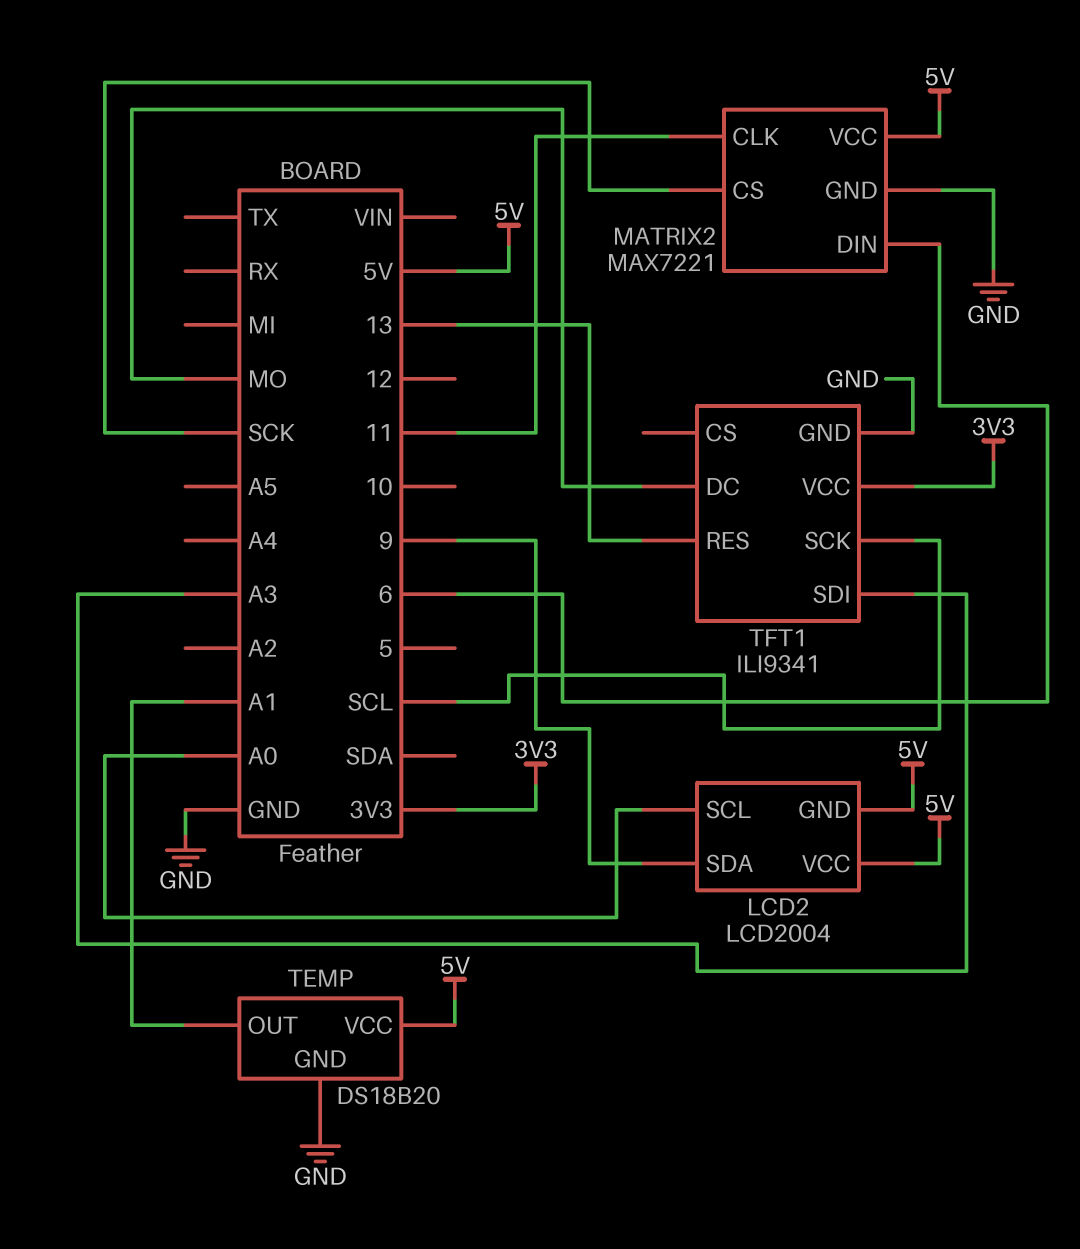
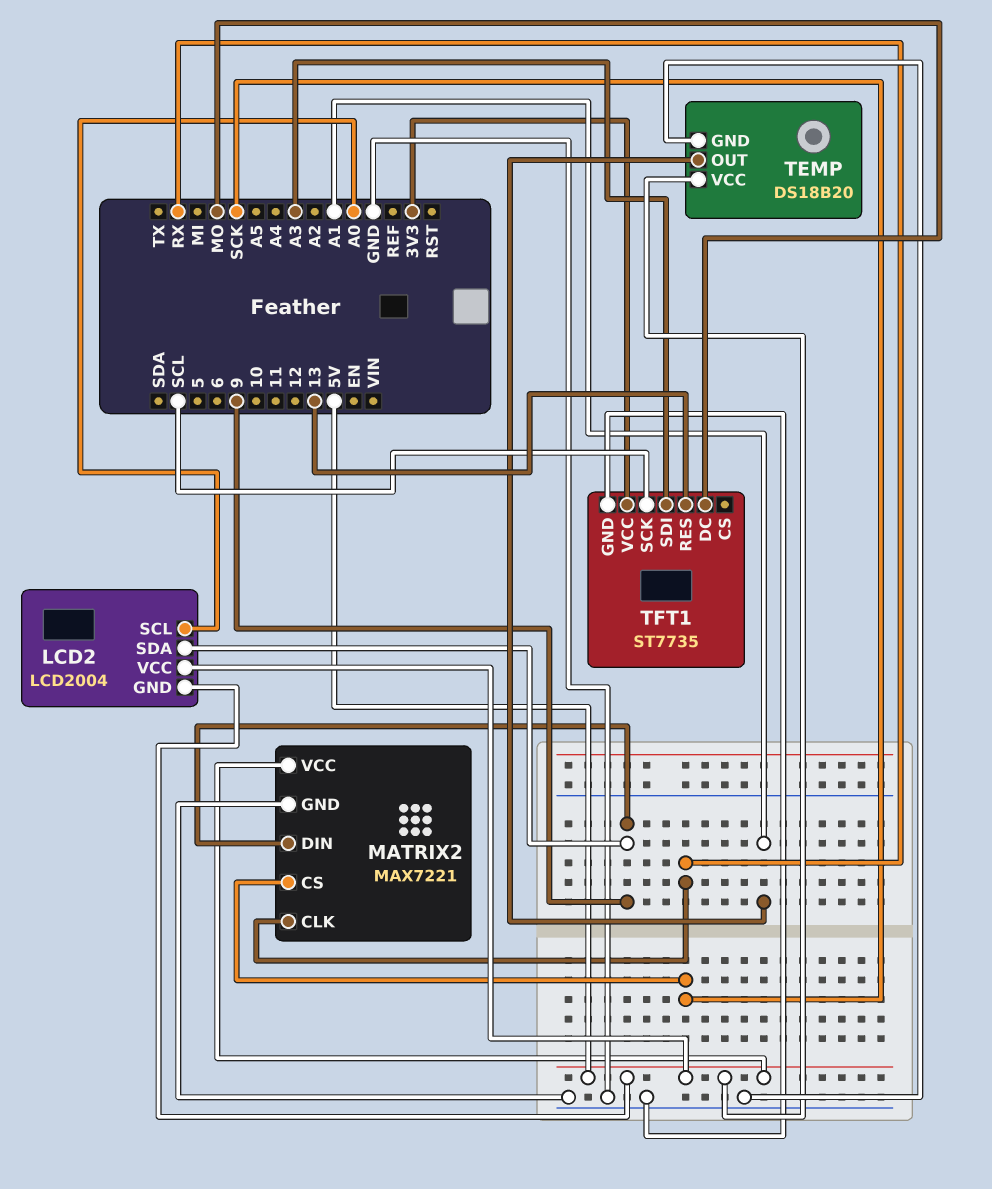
MATRIX2 pin CLK: 11 -> RX
MATRIX2 pin DIN: 6 -> 9
TFT1: ILI9341 -> ST7735

